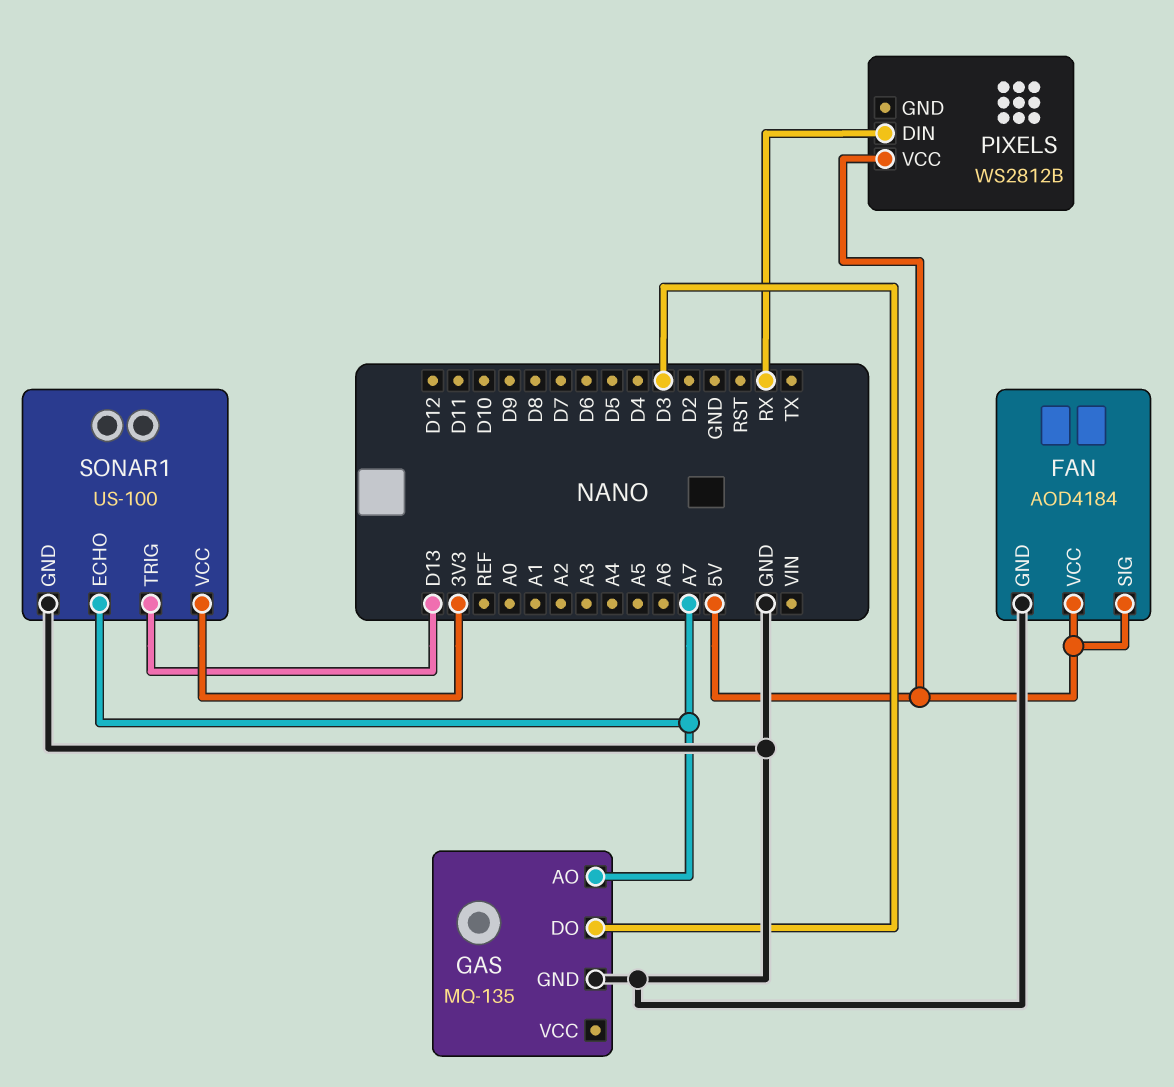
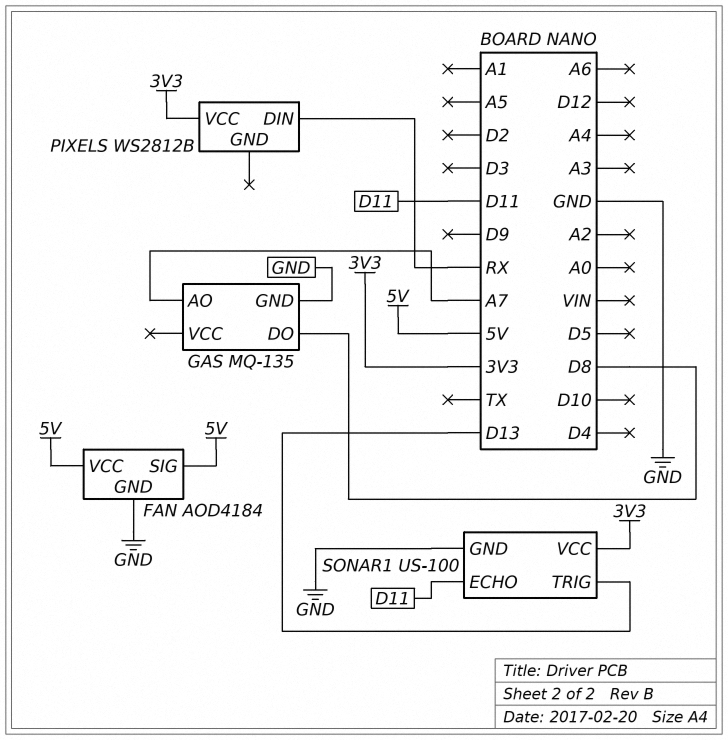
GAS pin DO: D3 -> D8
PIXELS pin VCC: 5V -> 3V3
SONAR1 pin ECHO: A7 -> D11

